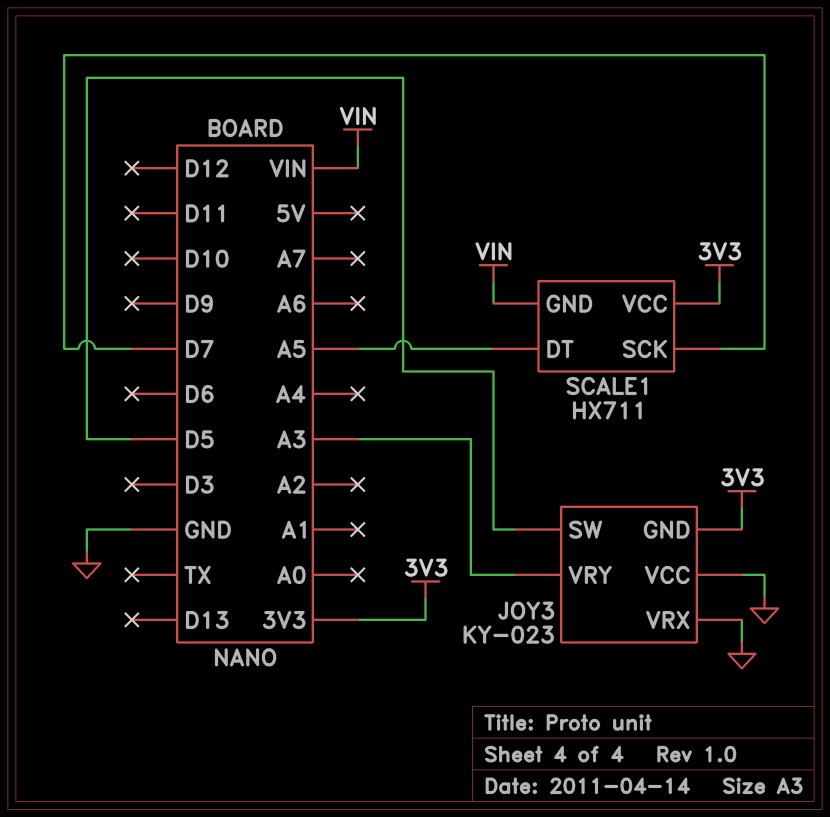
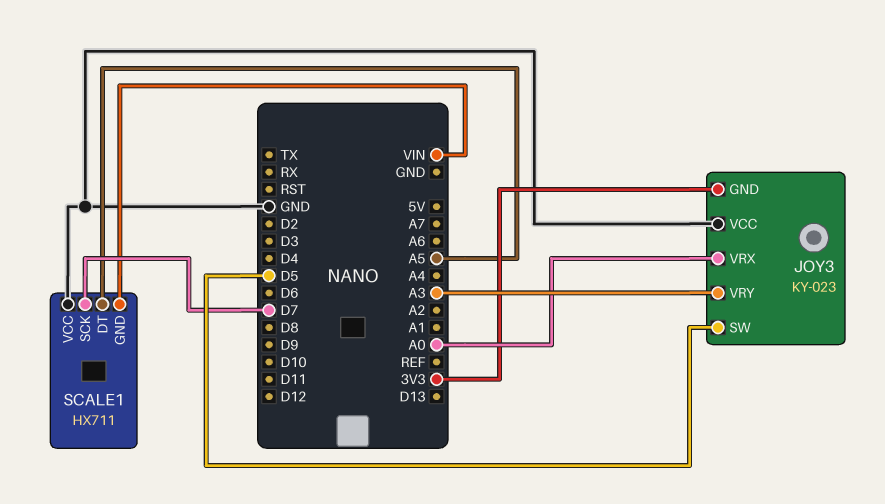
JOY3 pin VRX: GND -> A0
SCALE1 pin VCC: 3V3 -> GND

